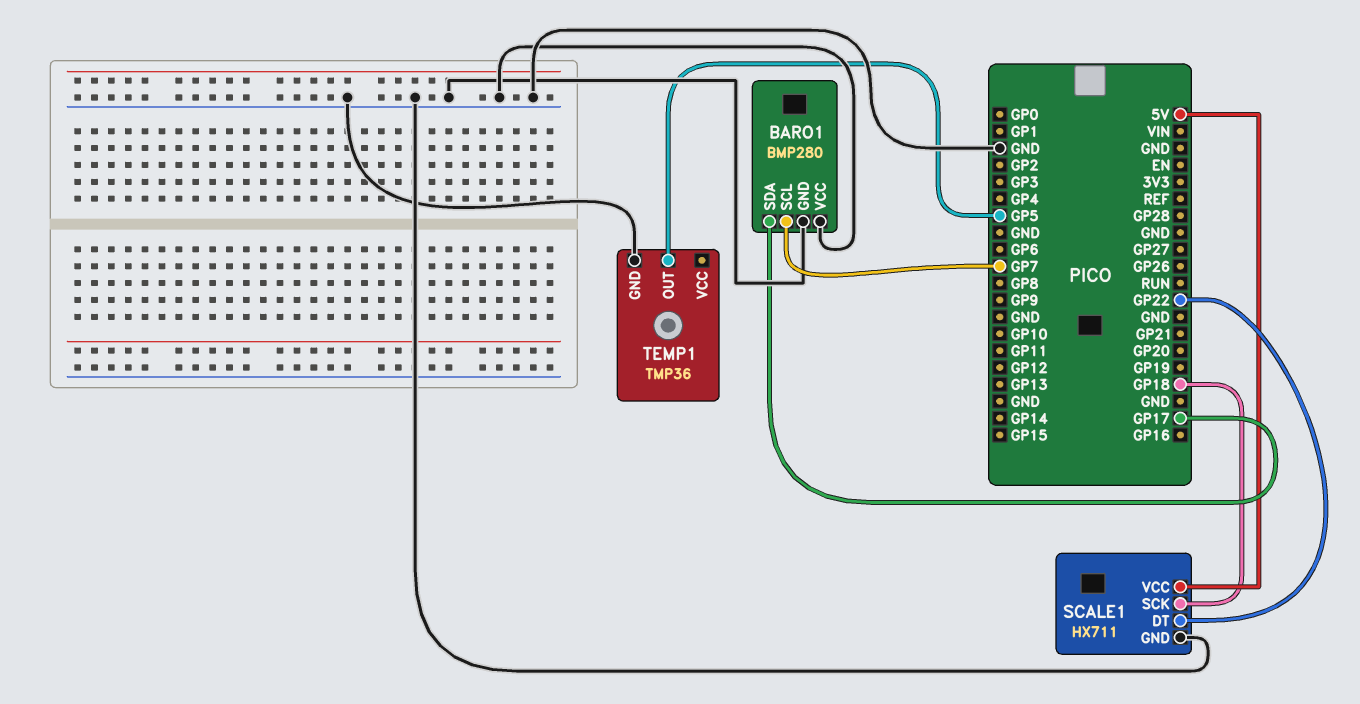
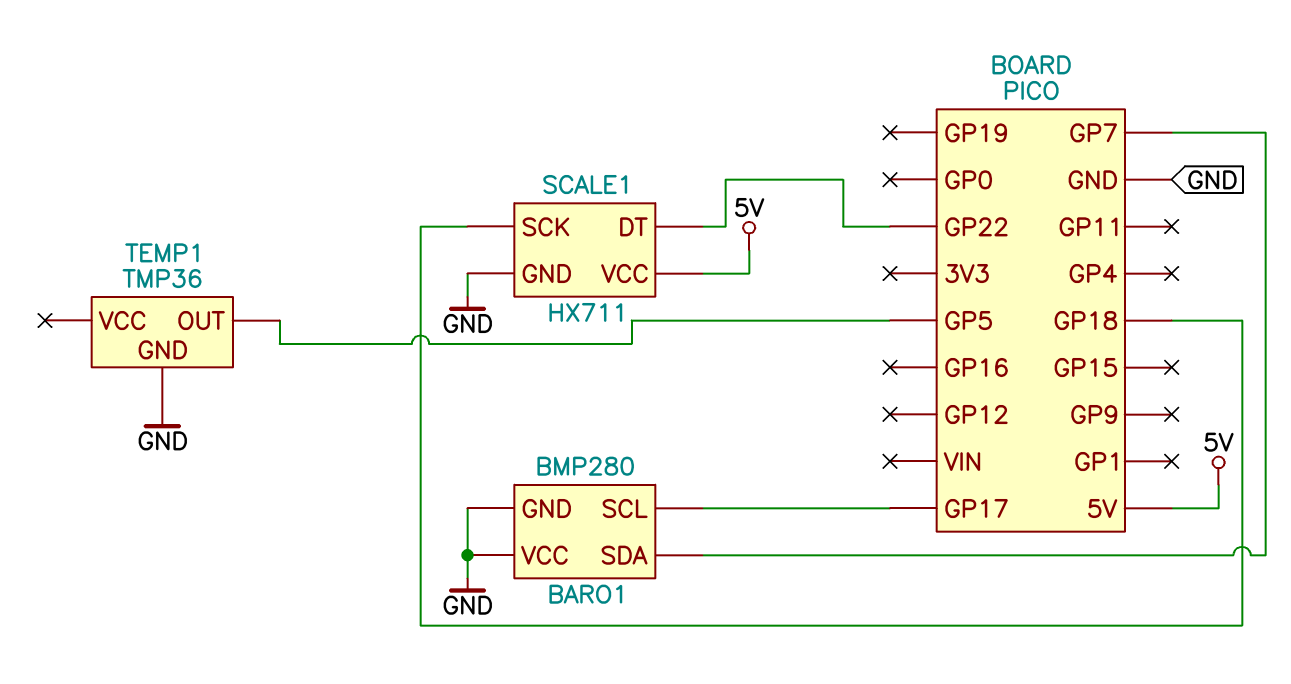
BARO1 pin SCL: GP7 -> GP17
BARO1 pin SDA: GP17 -> GP7

